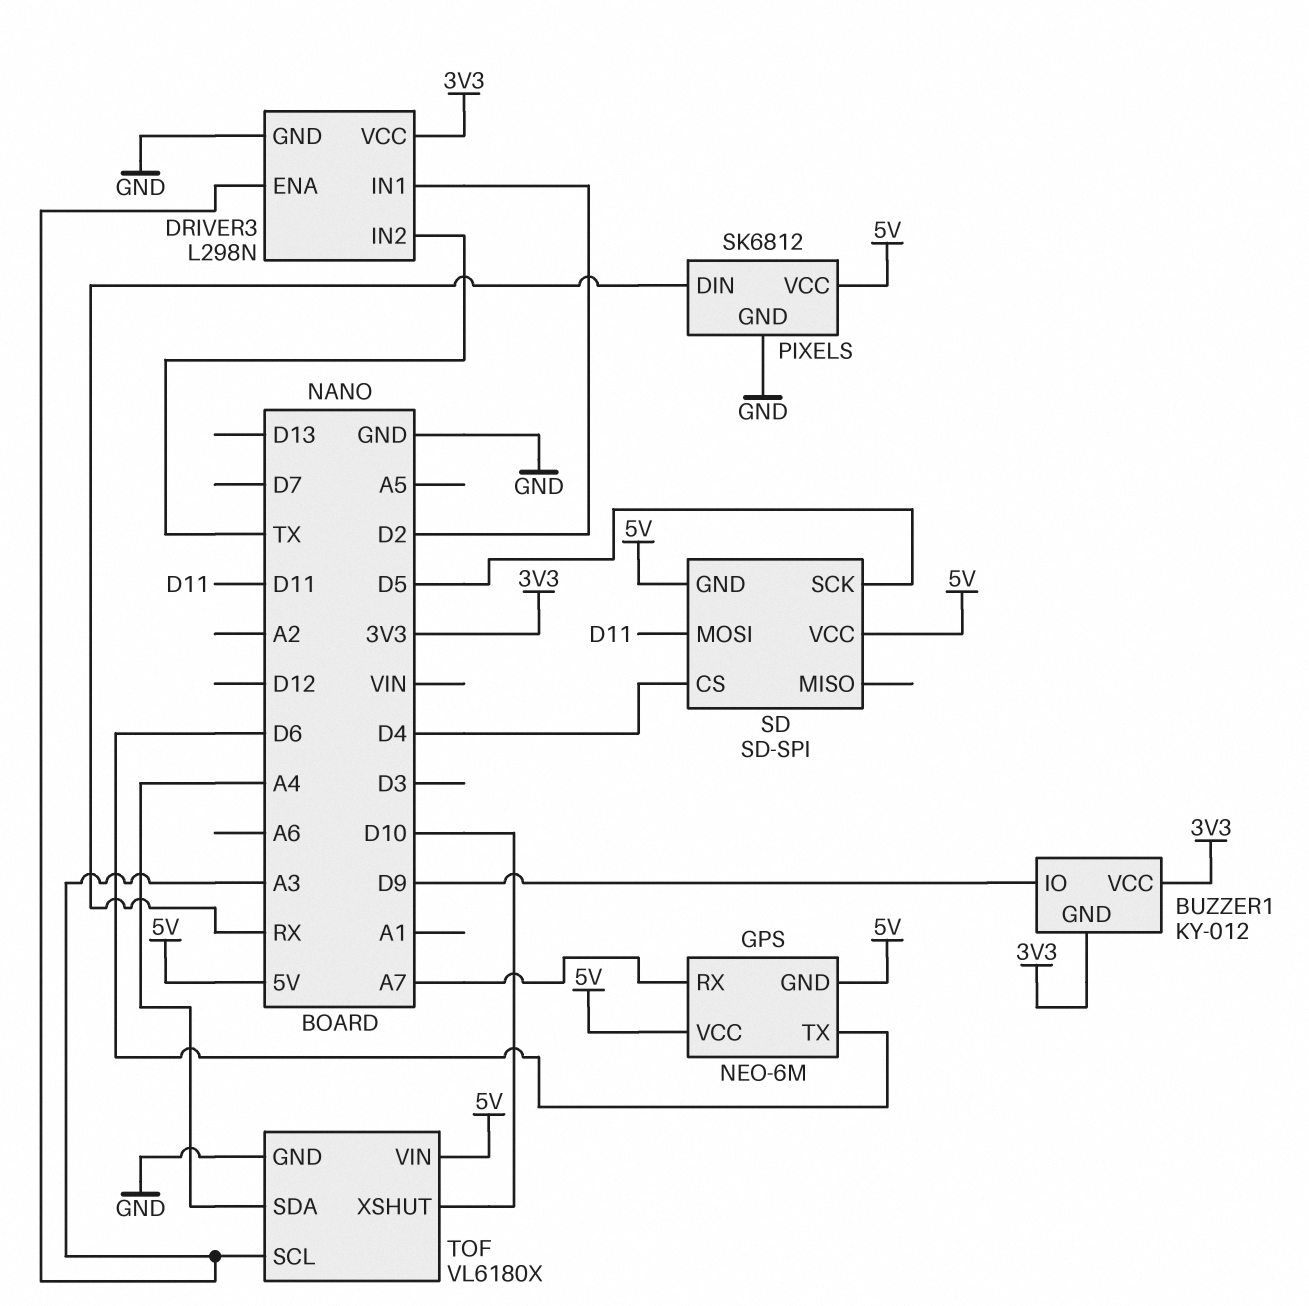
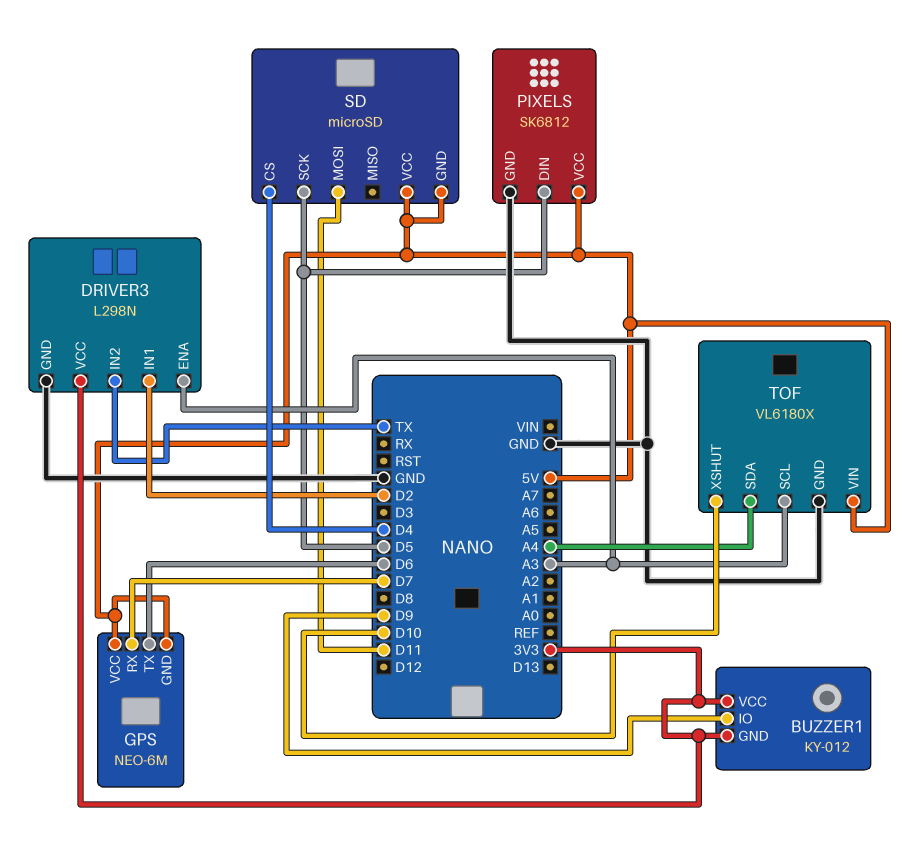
GPS pin RX: A7 -> D7
PIXELS pin DIN: RX -> D5
SD: SD-SPI -> microSD

